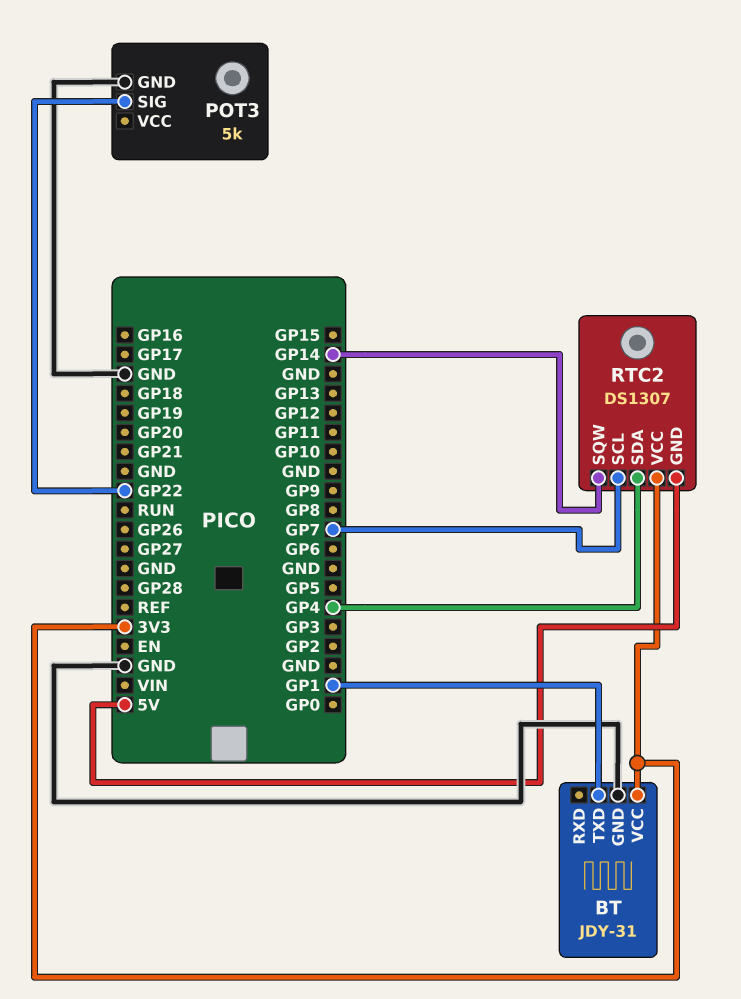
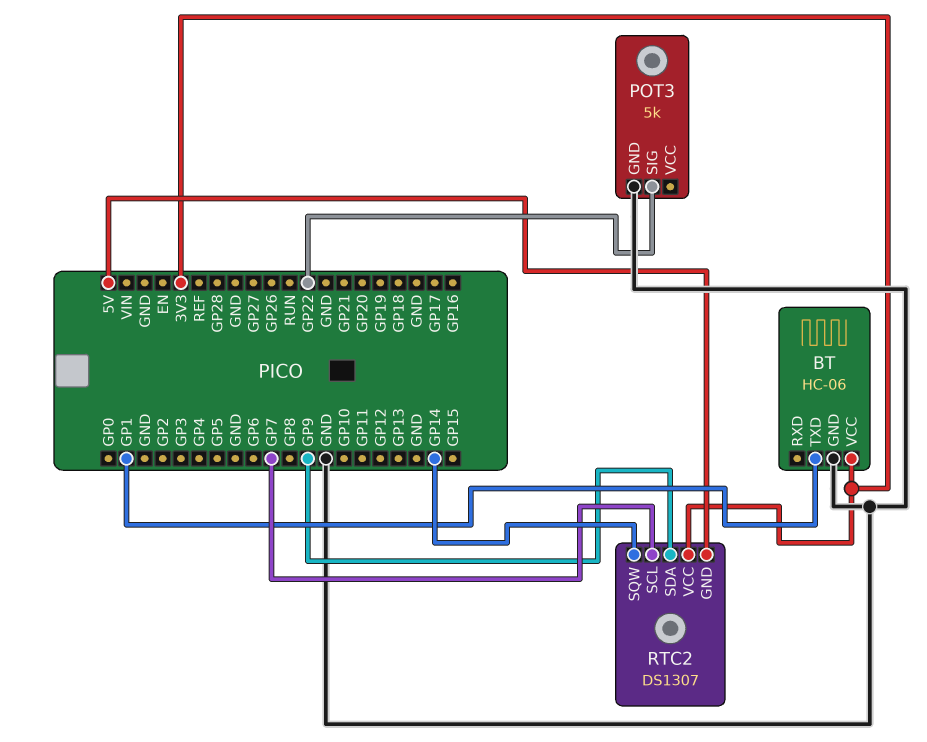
BT: JDY-31 -> HC-06
RTC2 pin SDA: GP4 -> GP9

